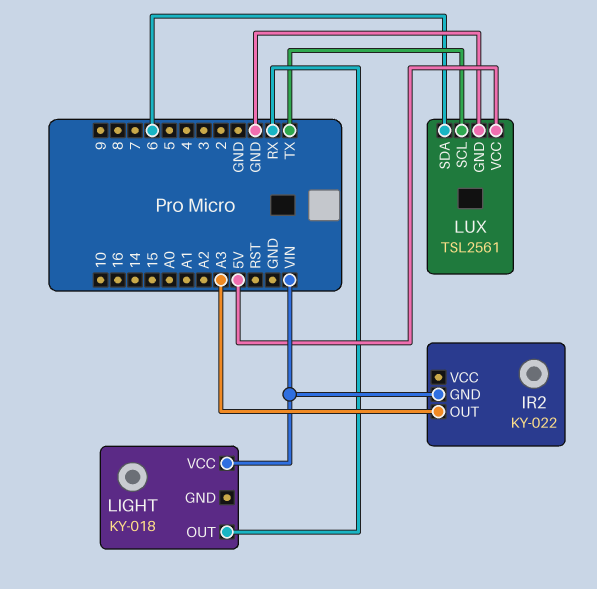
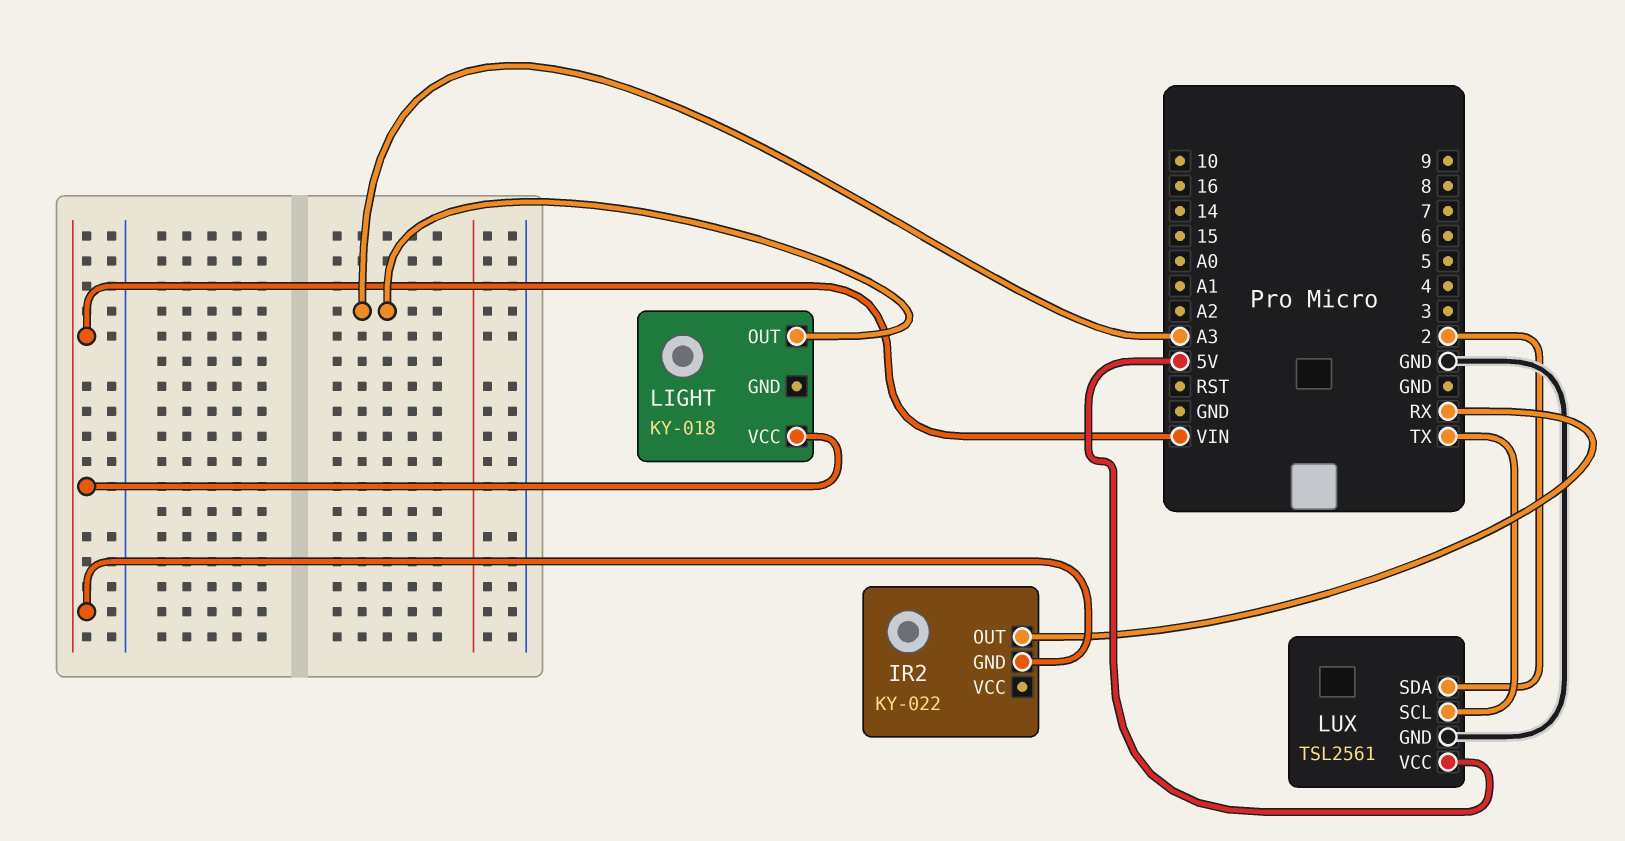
IR2 pin OUT: A3 -> RX
LIGHT pin OUT: RX -> A3
LUX pin SDA: 6 -> 2

